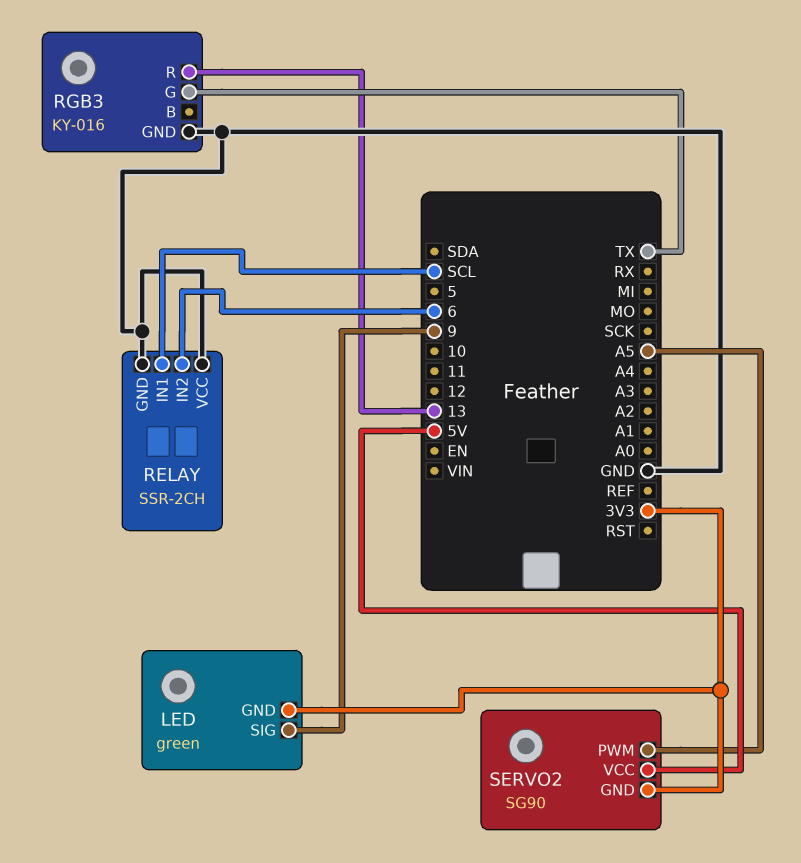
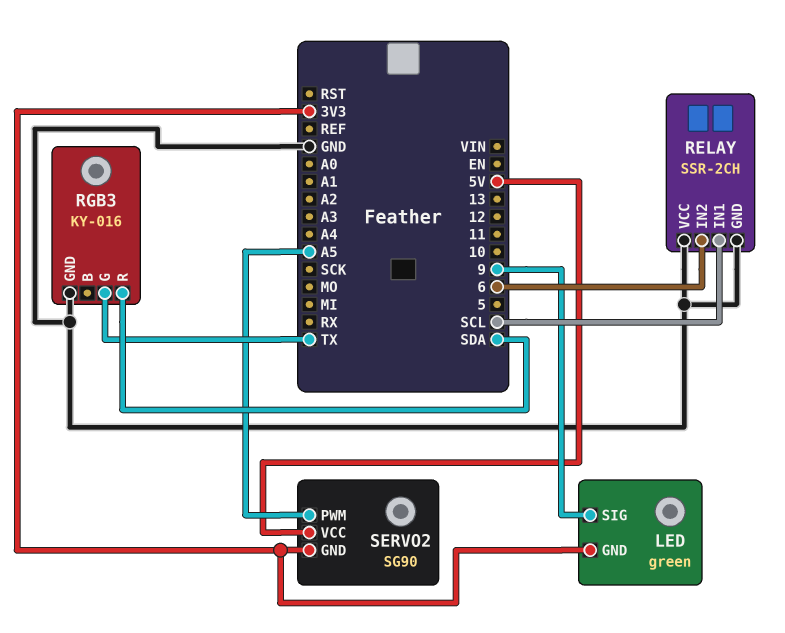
RGB3 pin R: 13 -> SDA

